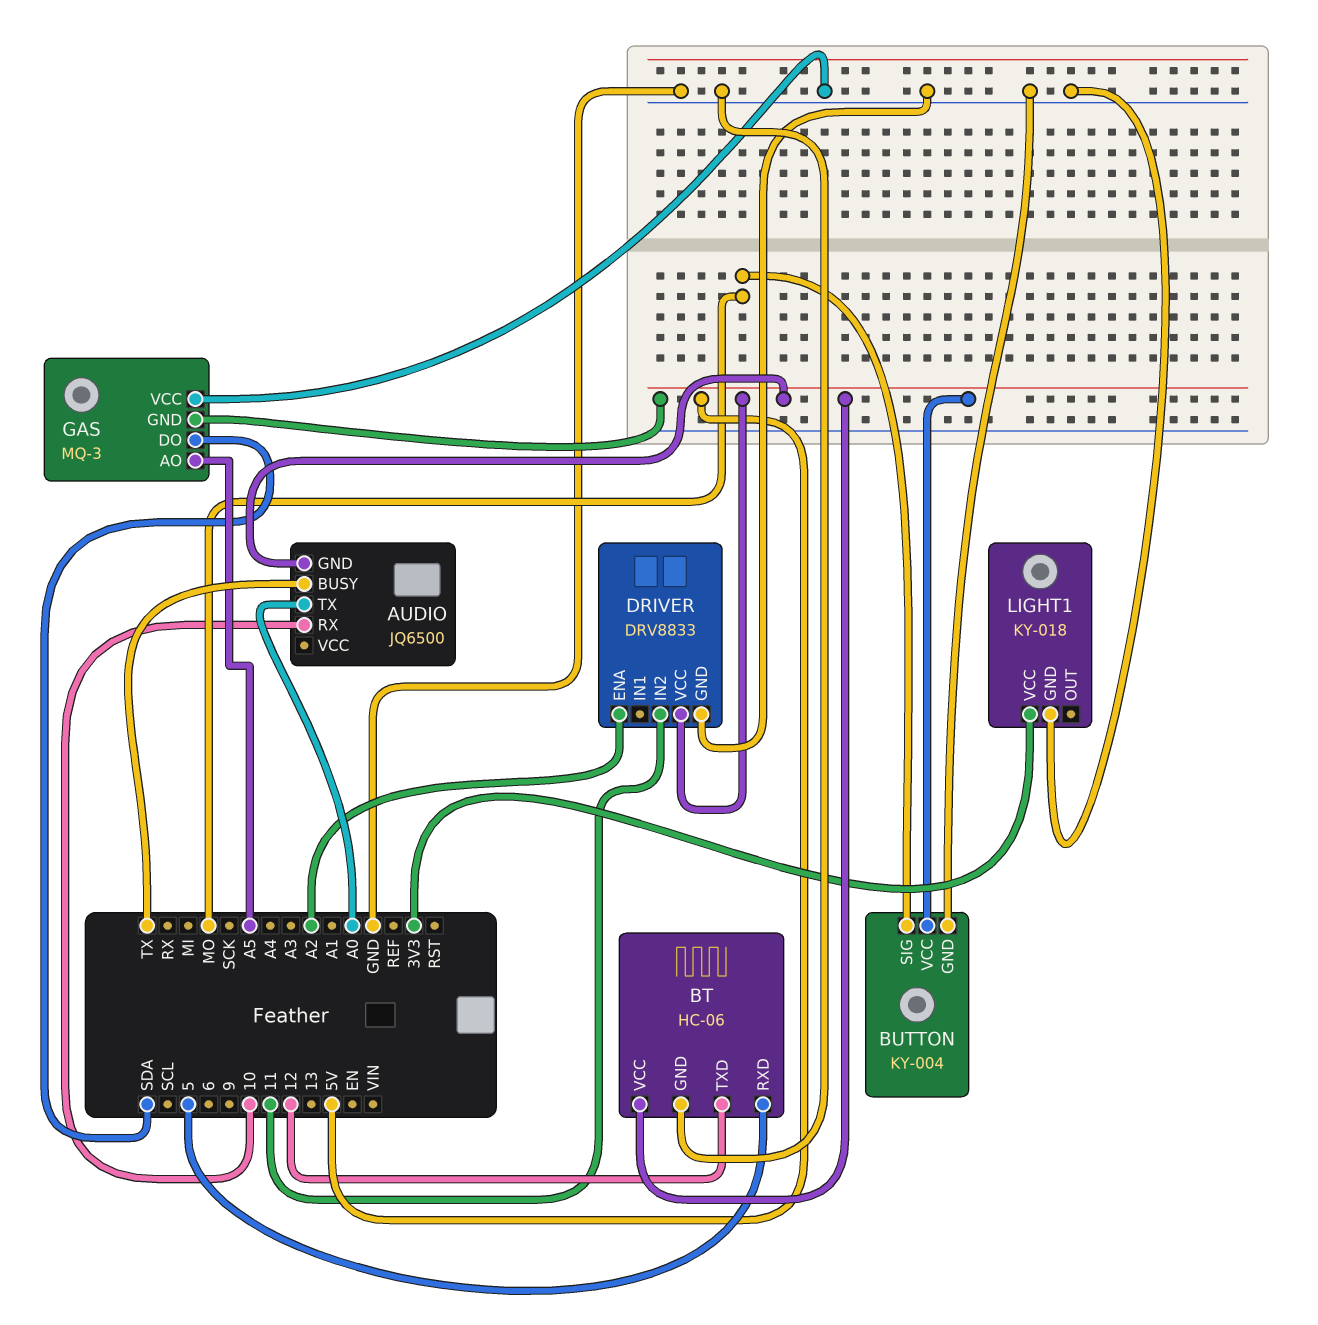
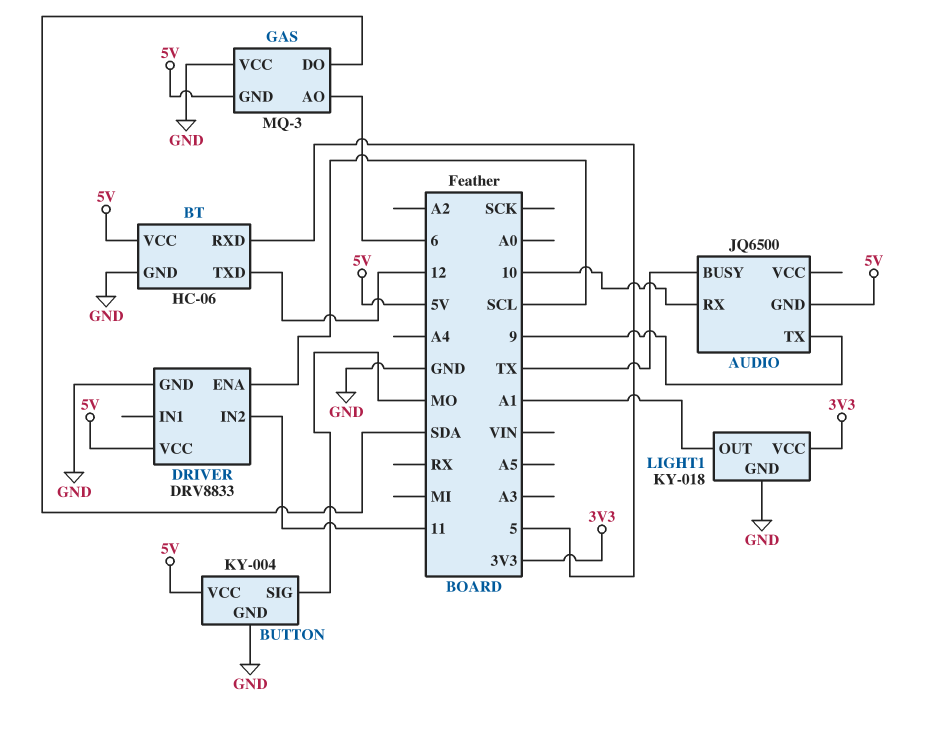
AUDIO pin TX: A0 -> 9
DRIVER pin ENA: A2 -> SCL
GAS pin AO: A5 -> 6
LIGHT1 pin OUT: none -> A1

